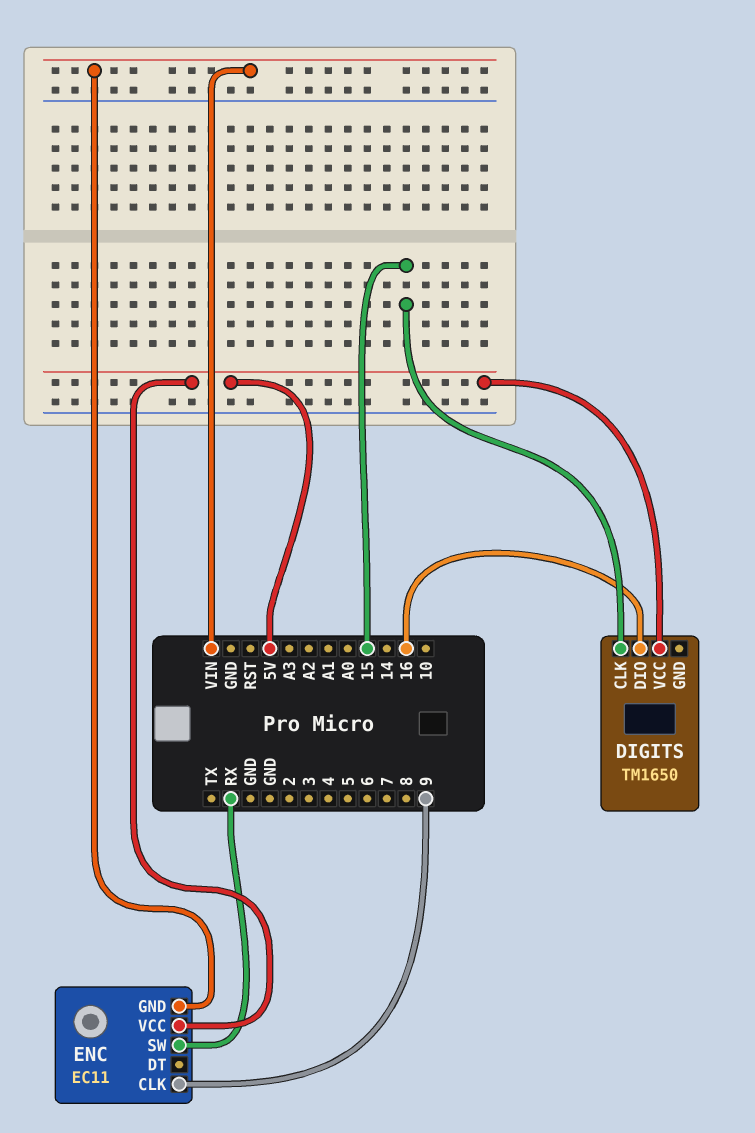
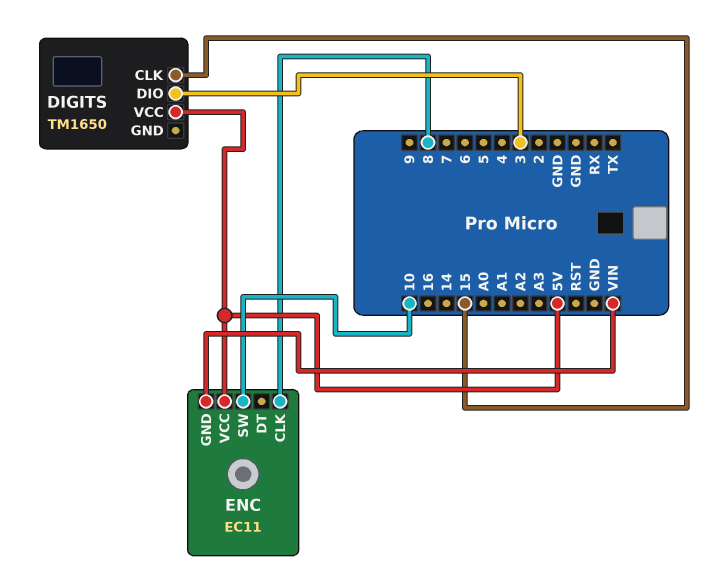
DIGITS pin DIO: 16 -> 3
ENC pin CLK: 9 -> 8
ENC pin SW: RX -> 10

